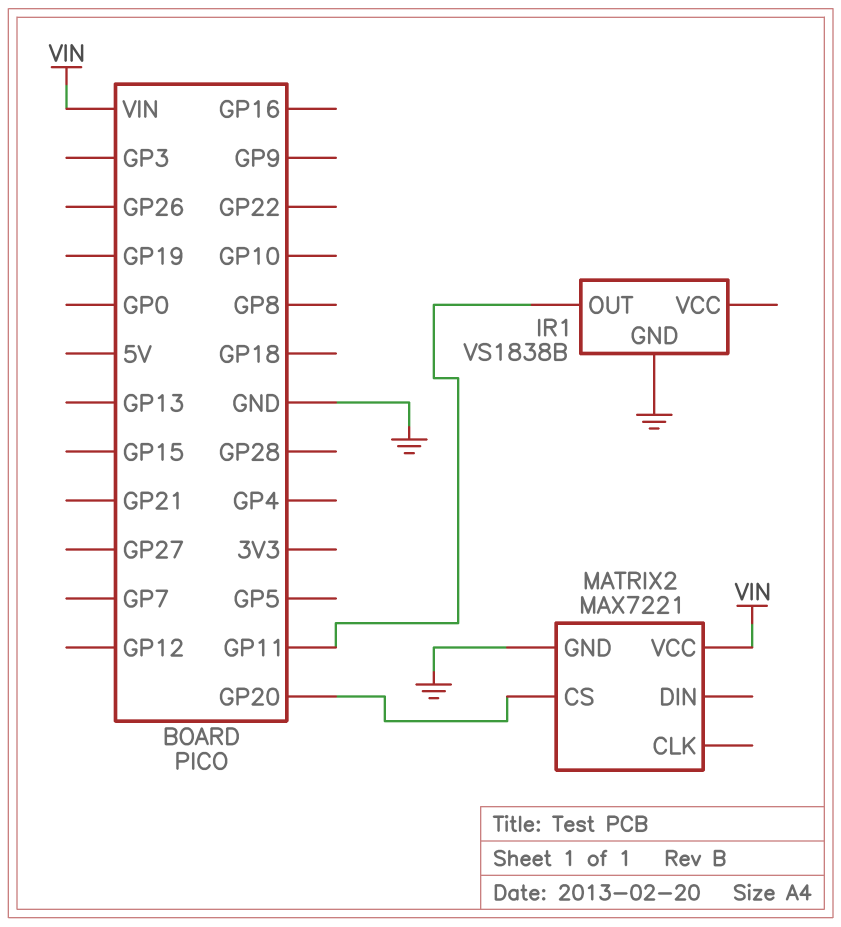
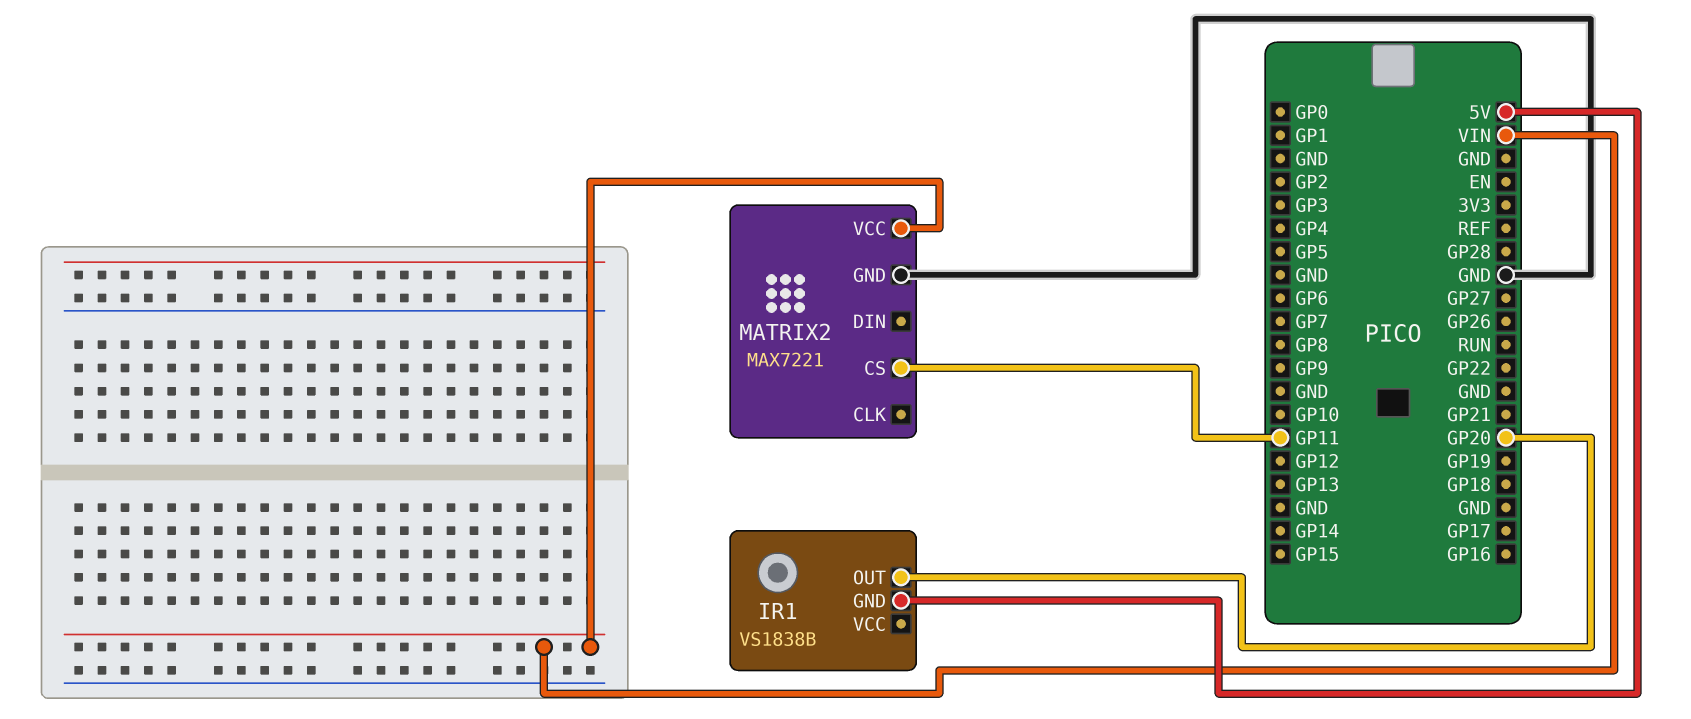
IR1 pin GND: GND -> 5V
IR1 pin OUT: GP11 -> GP20
MATRIX2 pin CS: GP20 -> GP11

